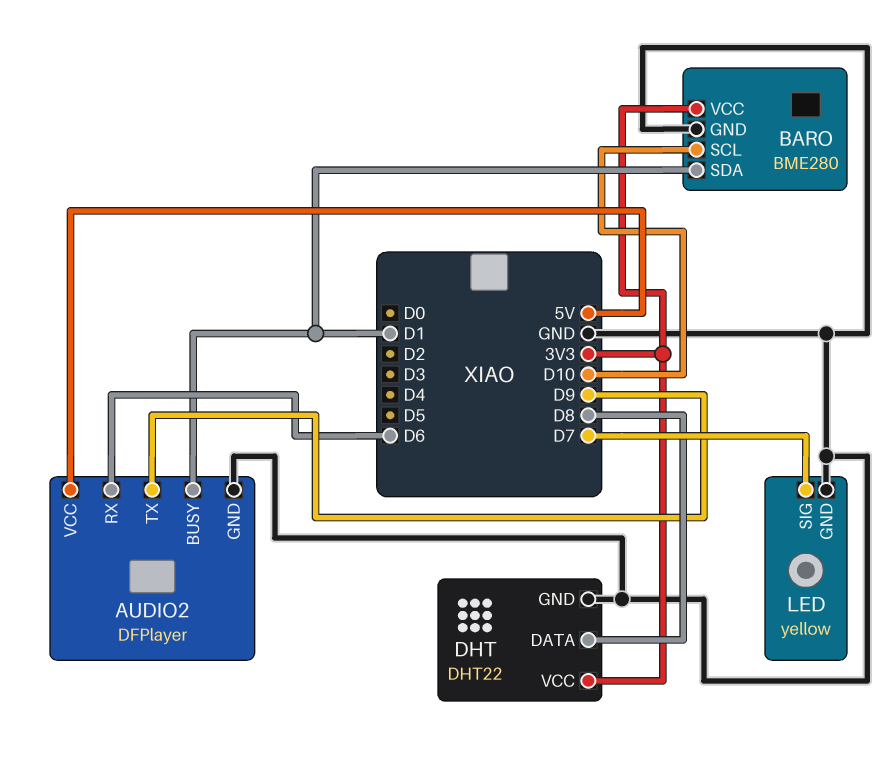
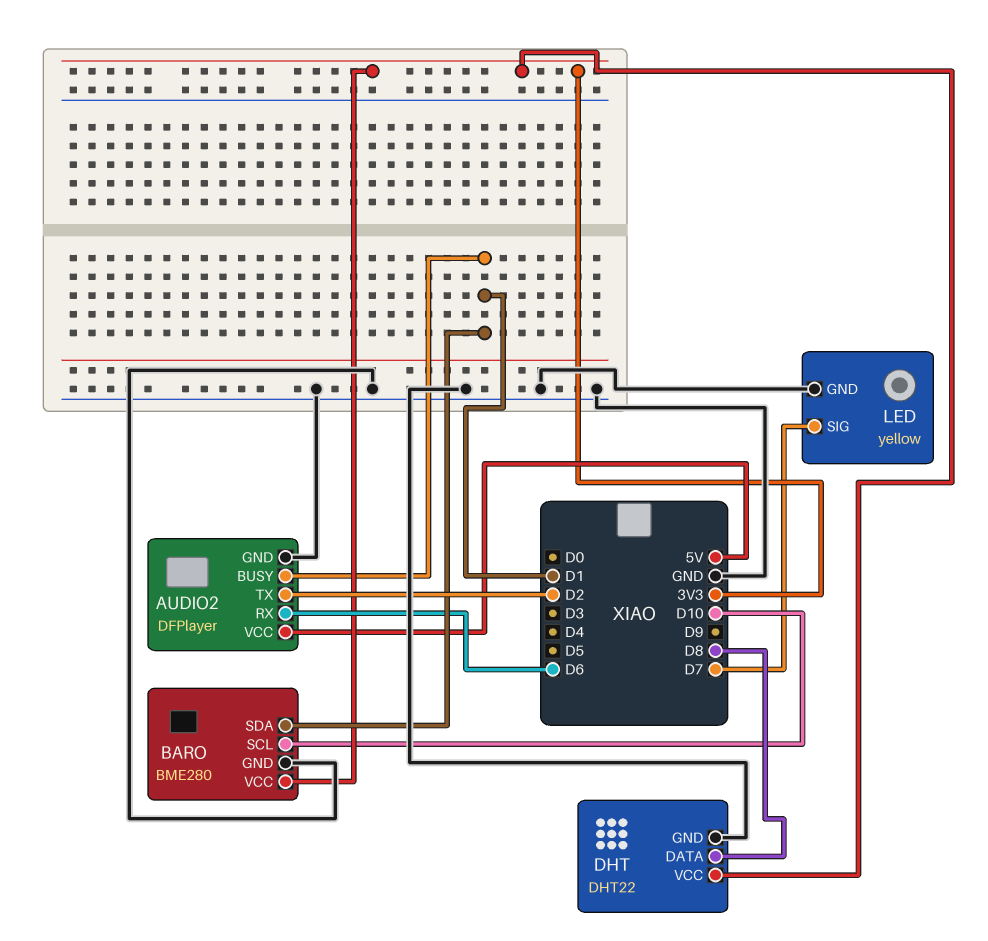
AUDIO2 pin TX: D9 -> D2

